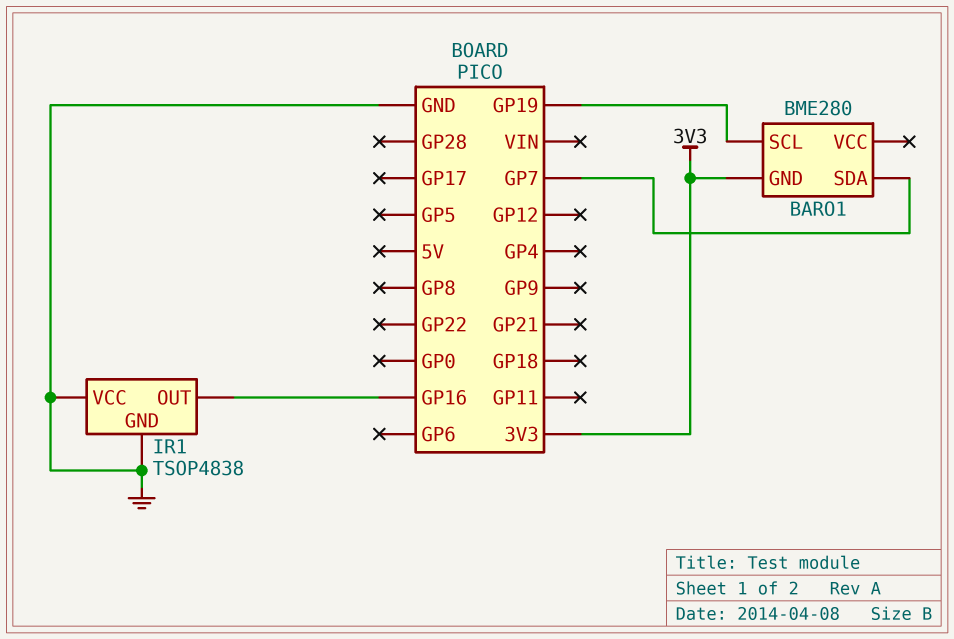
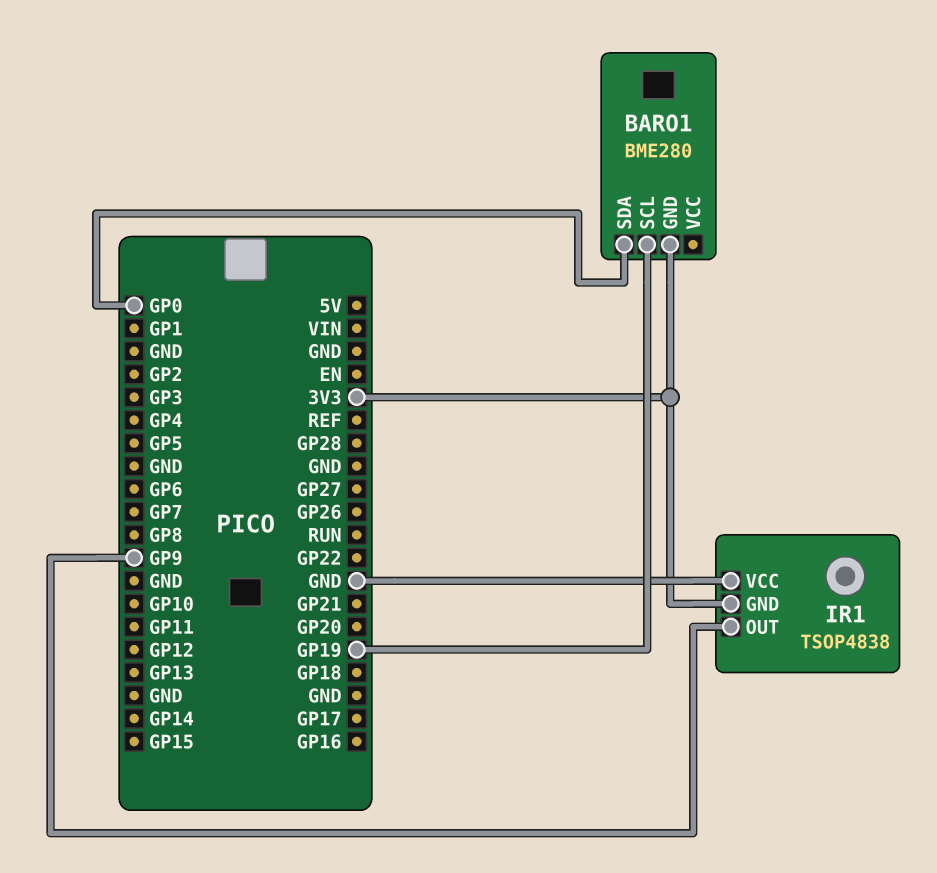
BARO1 pin SDA: GP7 -> GP0
IR1 pin GND: GND -> 3V3
IR1 pin OUT: GP16 -> GP9

